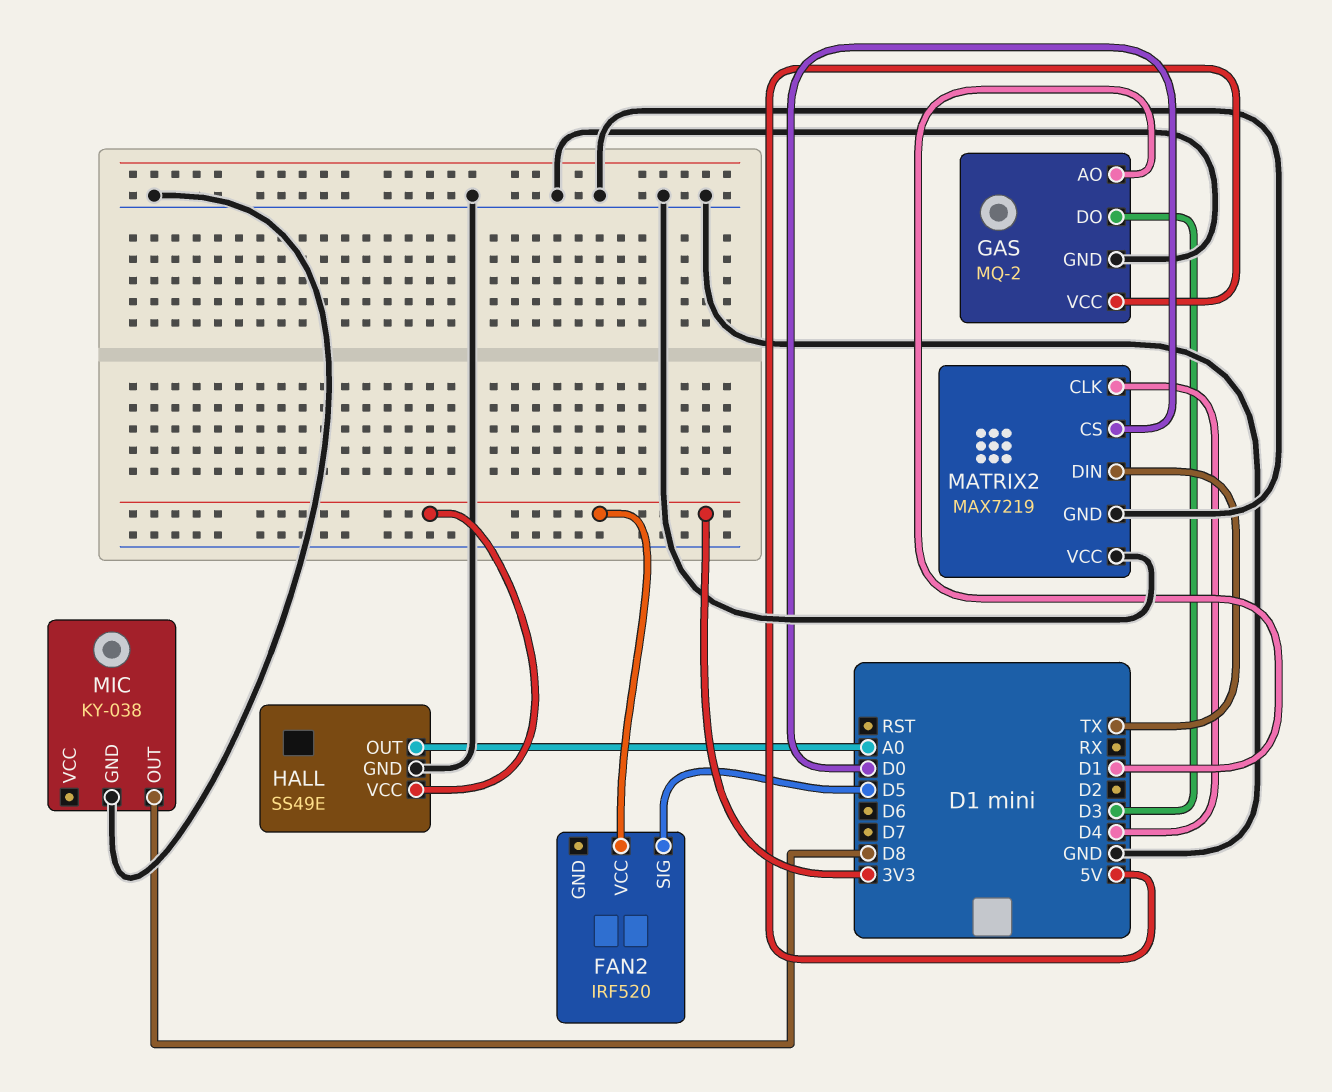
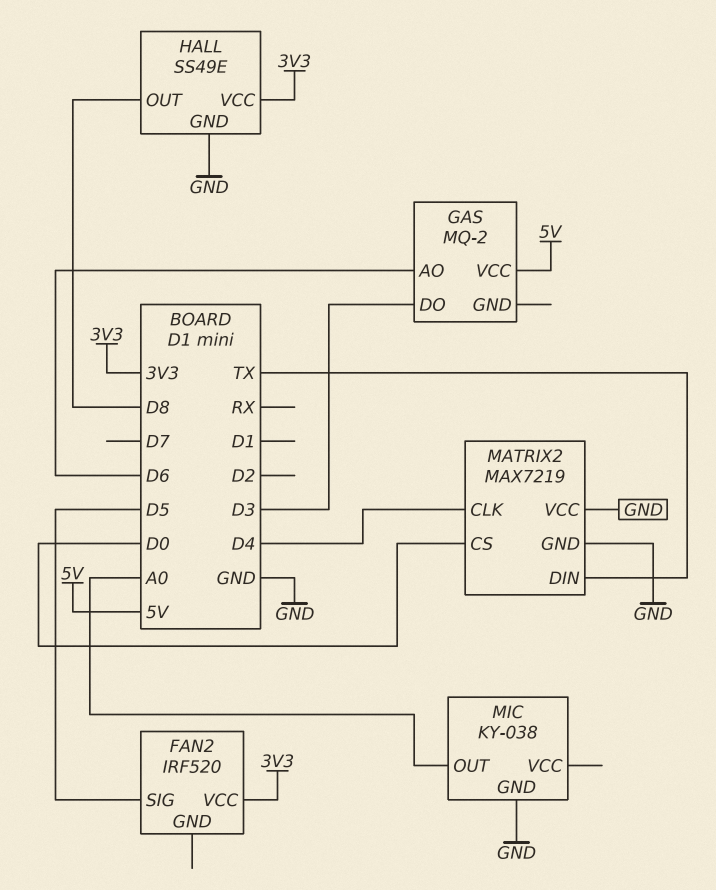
GAS pin AO: D1 -> D6
GAS pin GND: GND -> none
HALL pin OUT: A0 -> D8
MIC pin OUT: D8 -> A0

